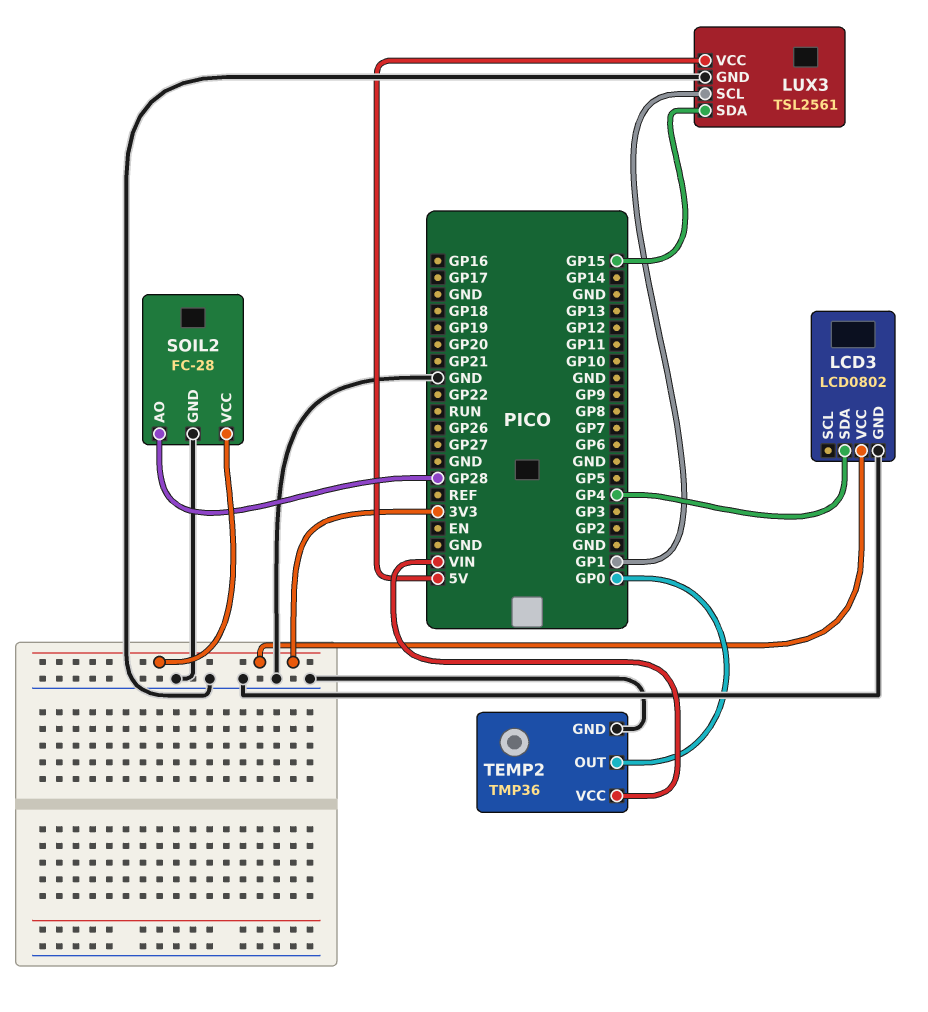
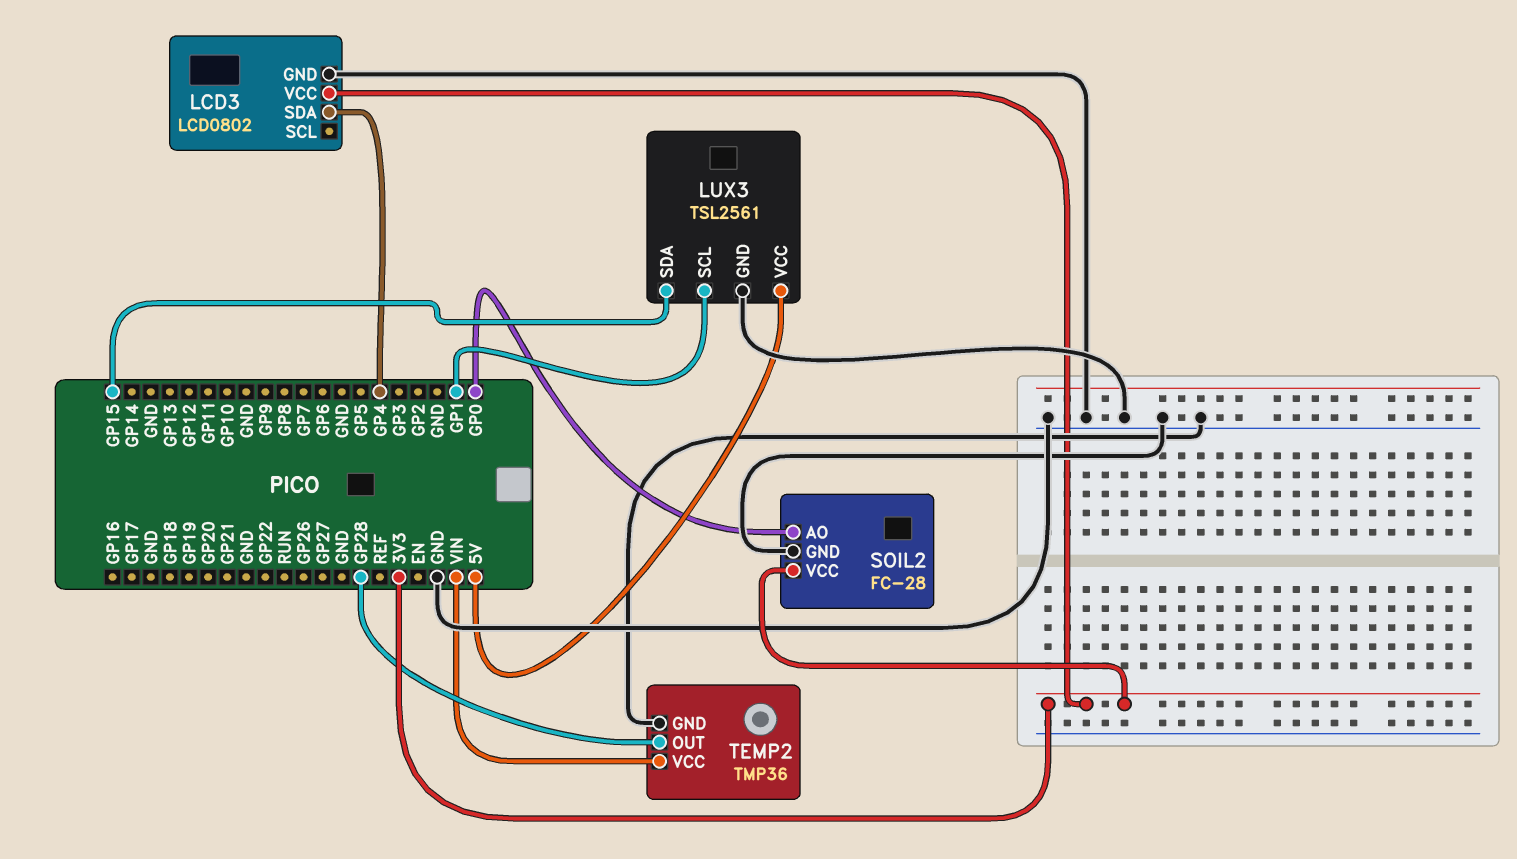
SOIL2 pin AO: GP28 -> GP0
TEMP2 pin OUT: GP0 -> GP28

